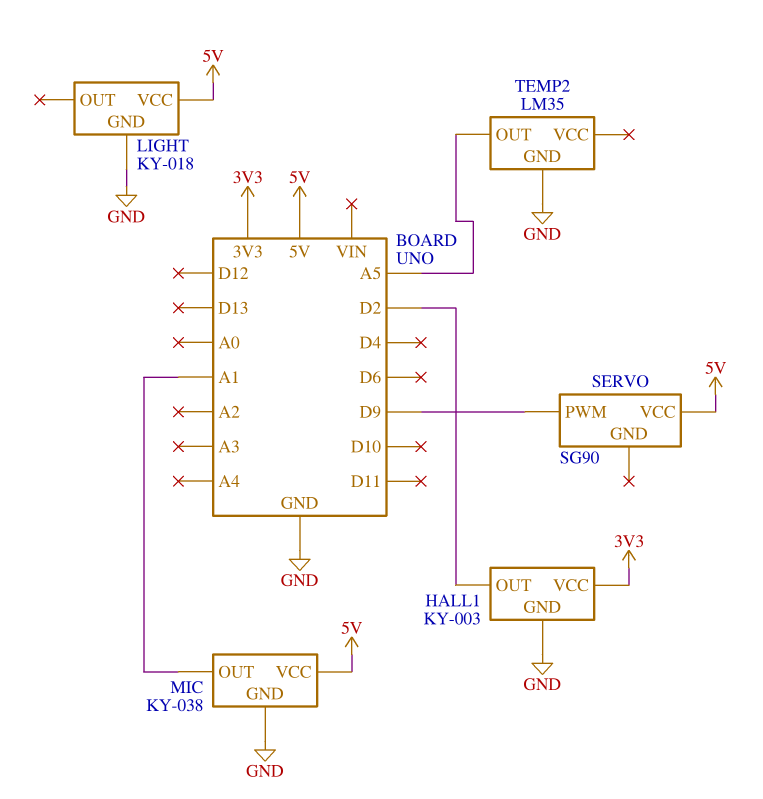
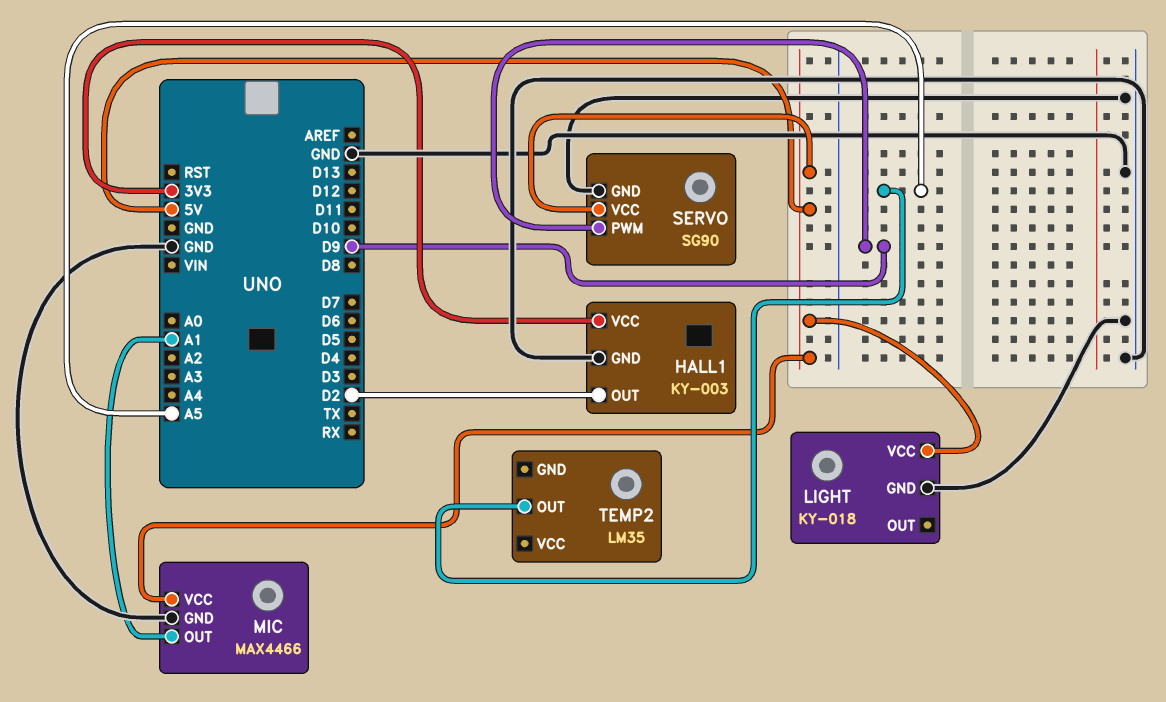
MIC: KY-038 -> MAX4466
SERVO pin GND: none -> GND
TEMP2 pin GND: GND -> none

